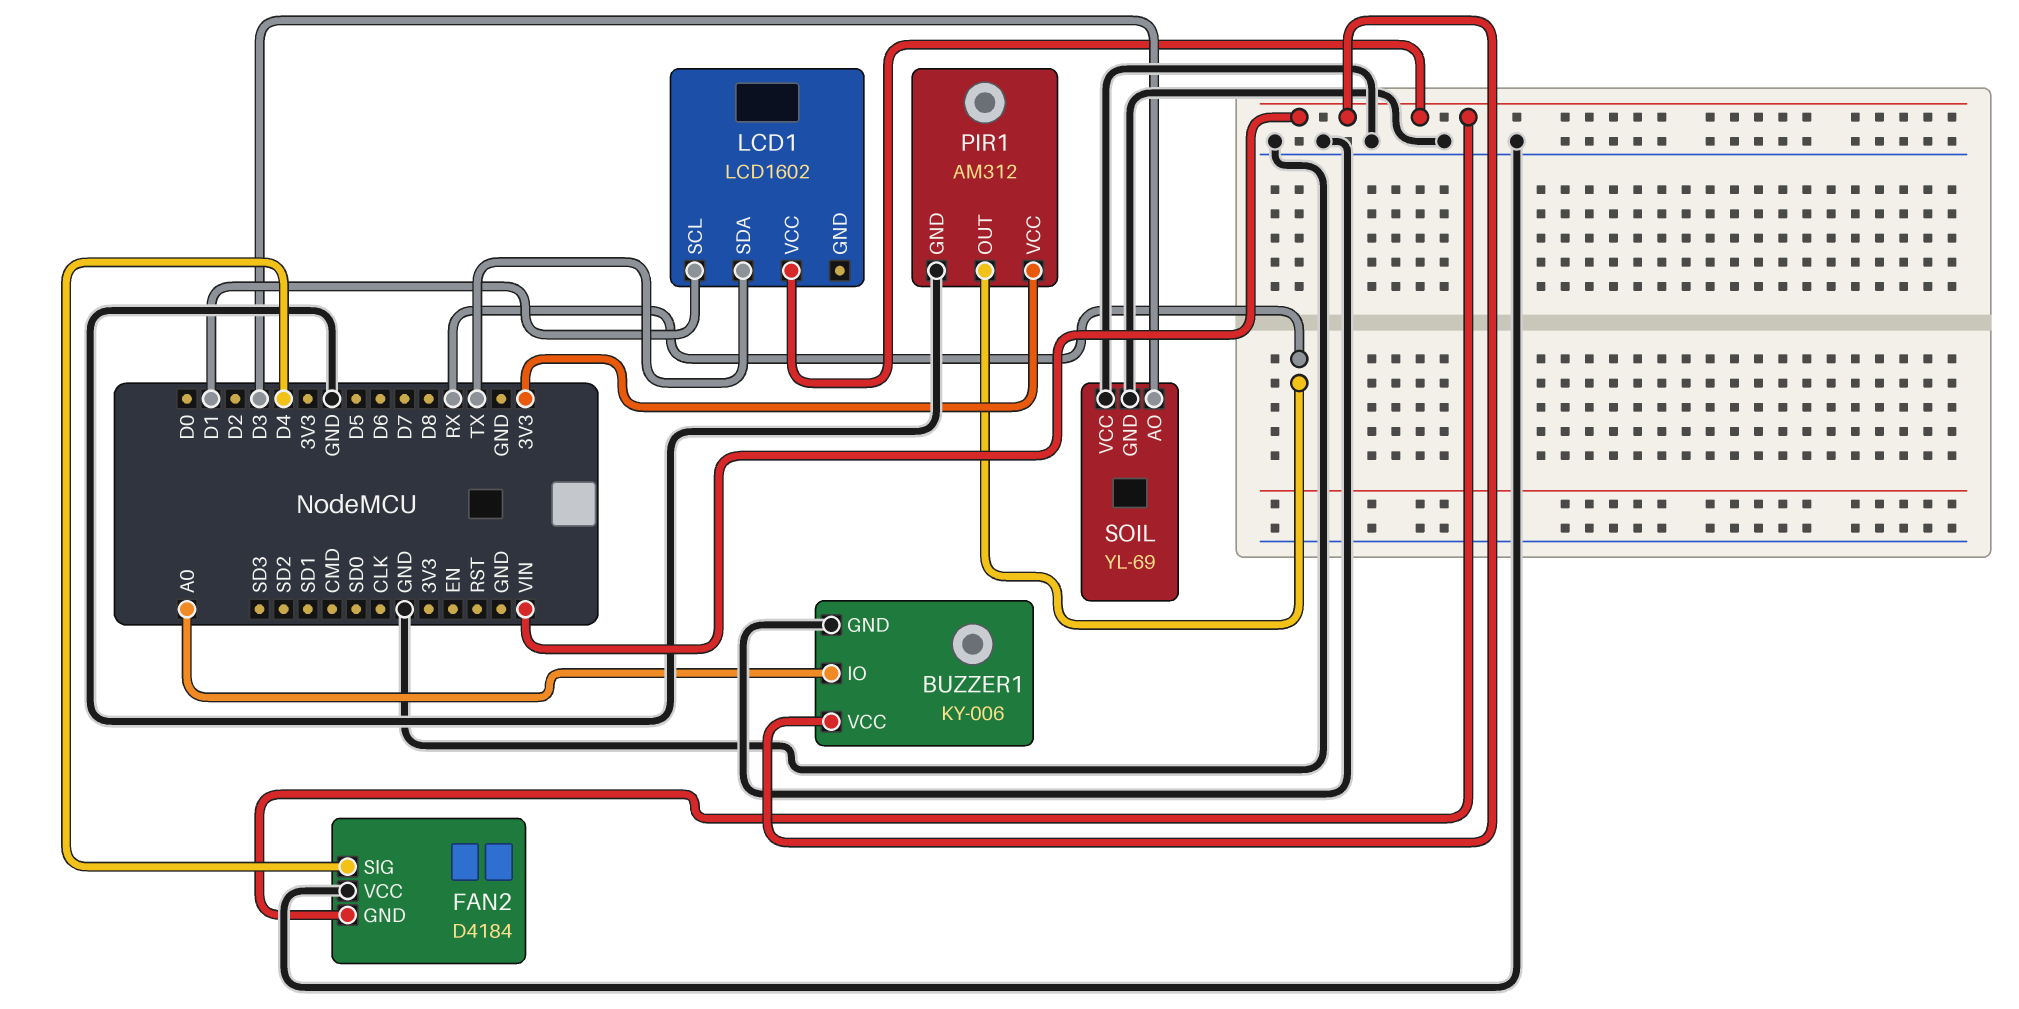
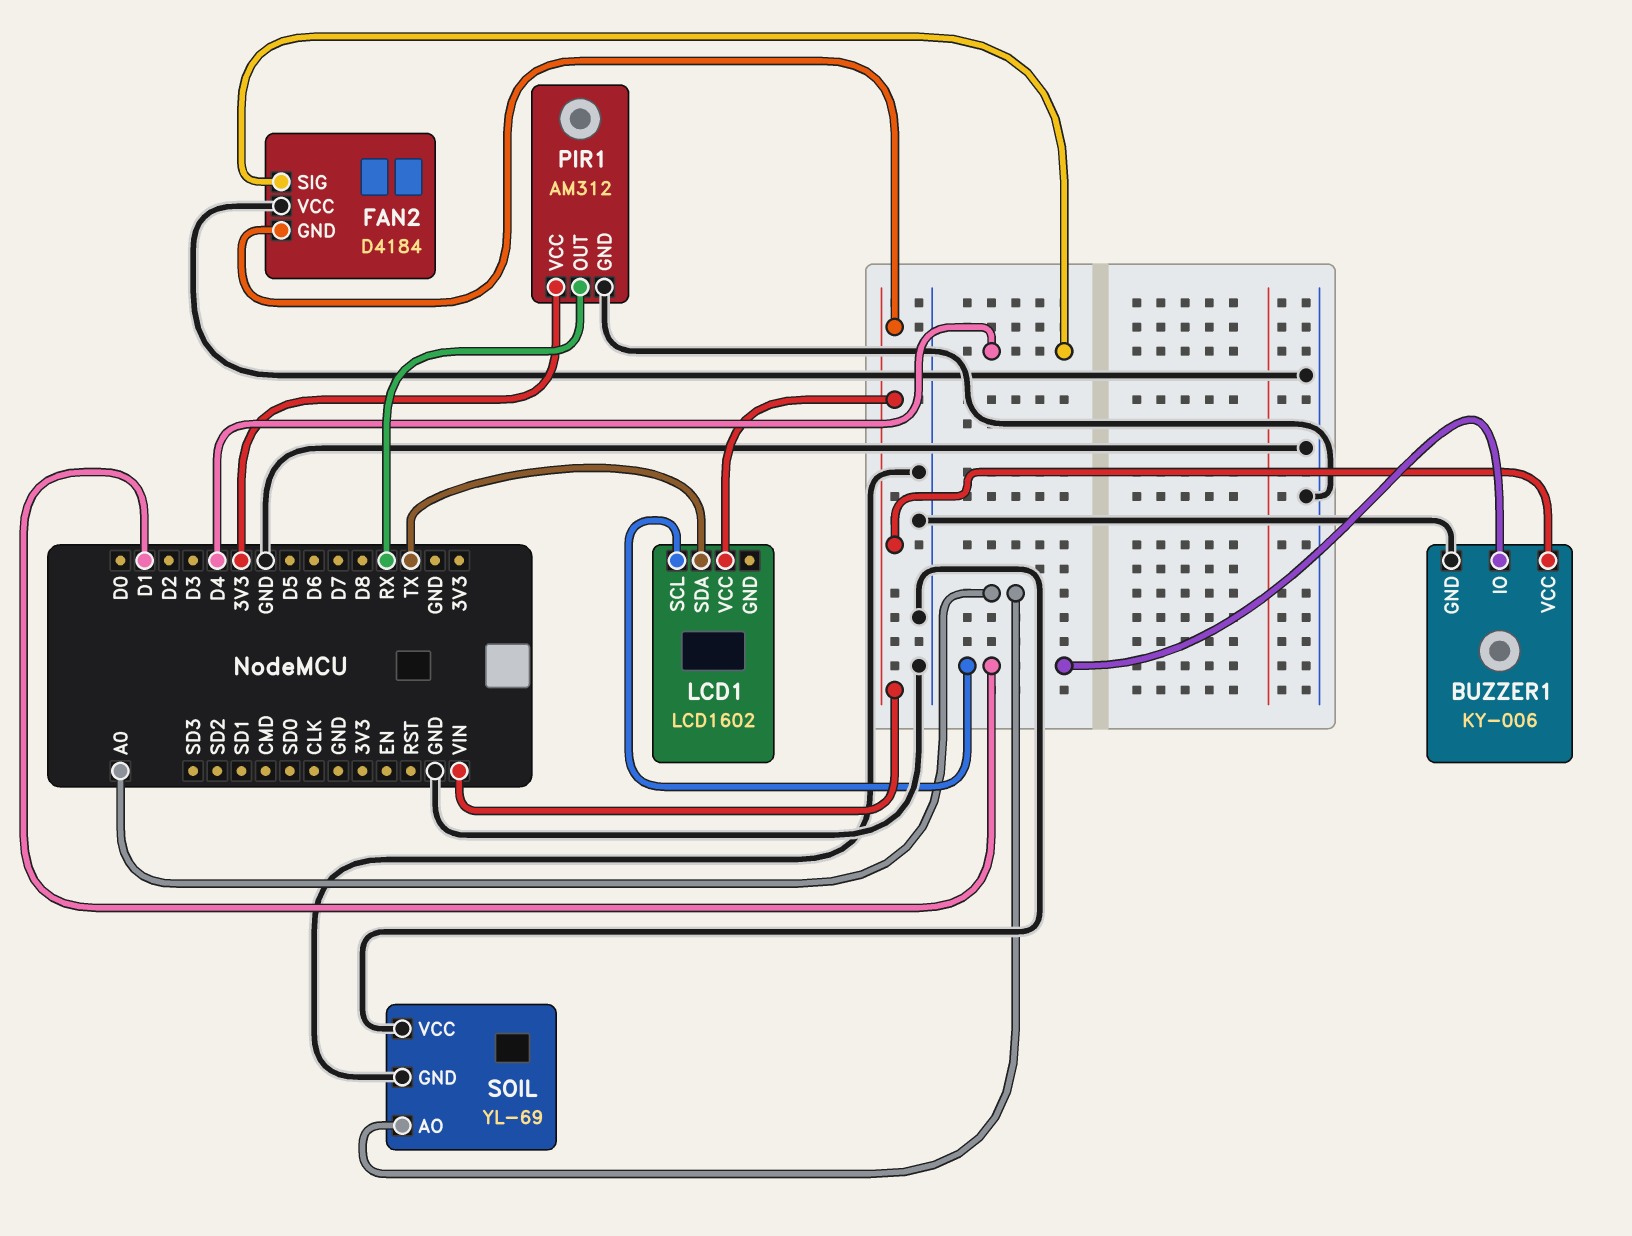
BUZZER1 pin IO: A0 -> D1
SOIL pin AO: D3 -> A0

